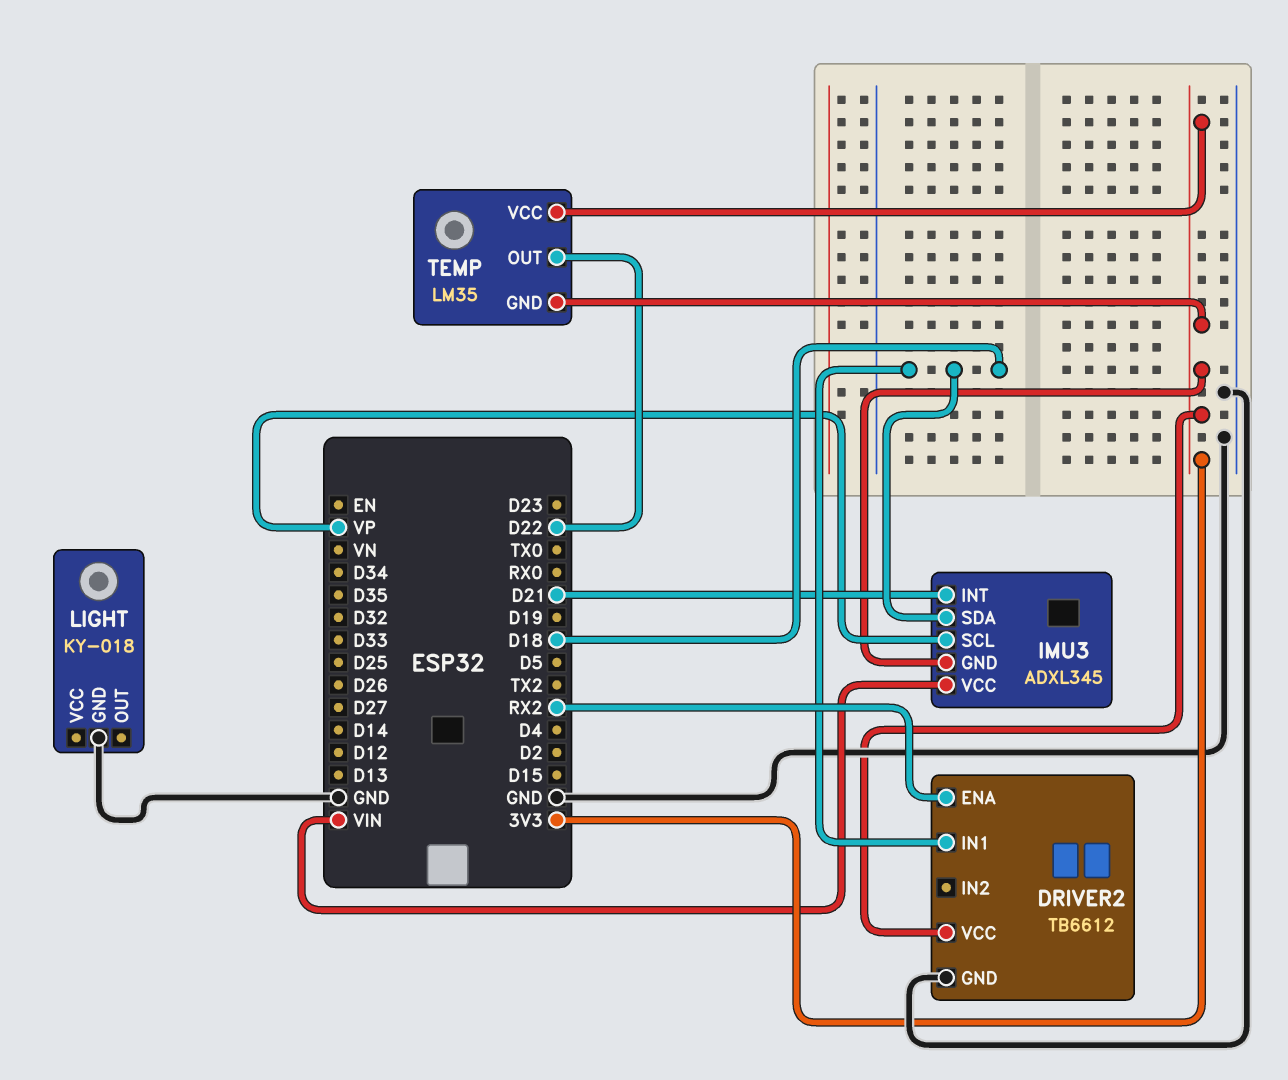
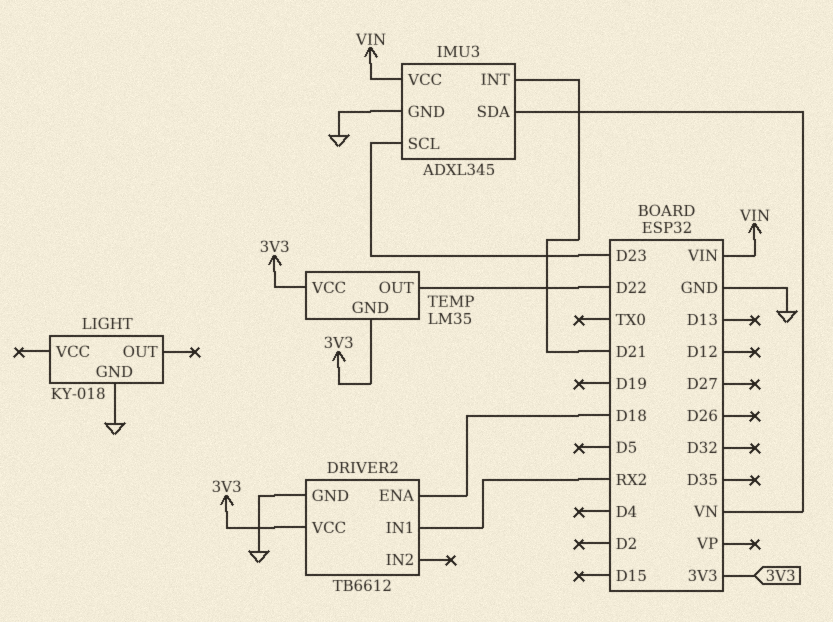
DRIVER2 pin ENA: RX2 -> D18
DRIVER2 pin IN1: D18 -> RX2
IMU3 pin GND: 3V3 -> GND
IMU3 pin SCL: VP -> D23
IMU3 pin SDA: D18 -> VN

